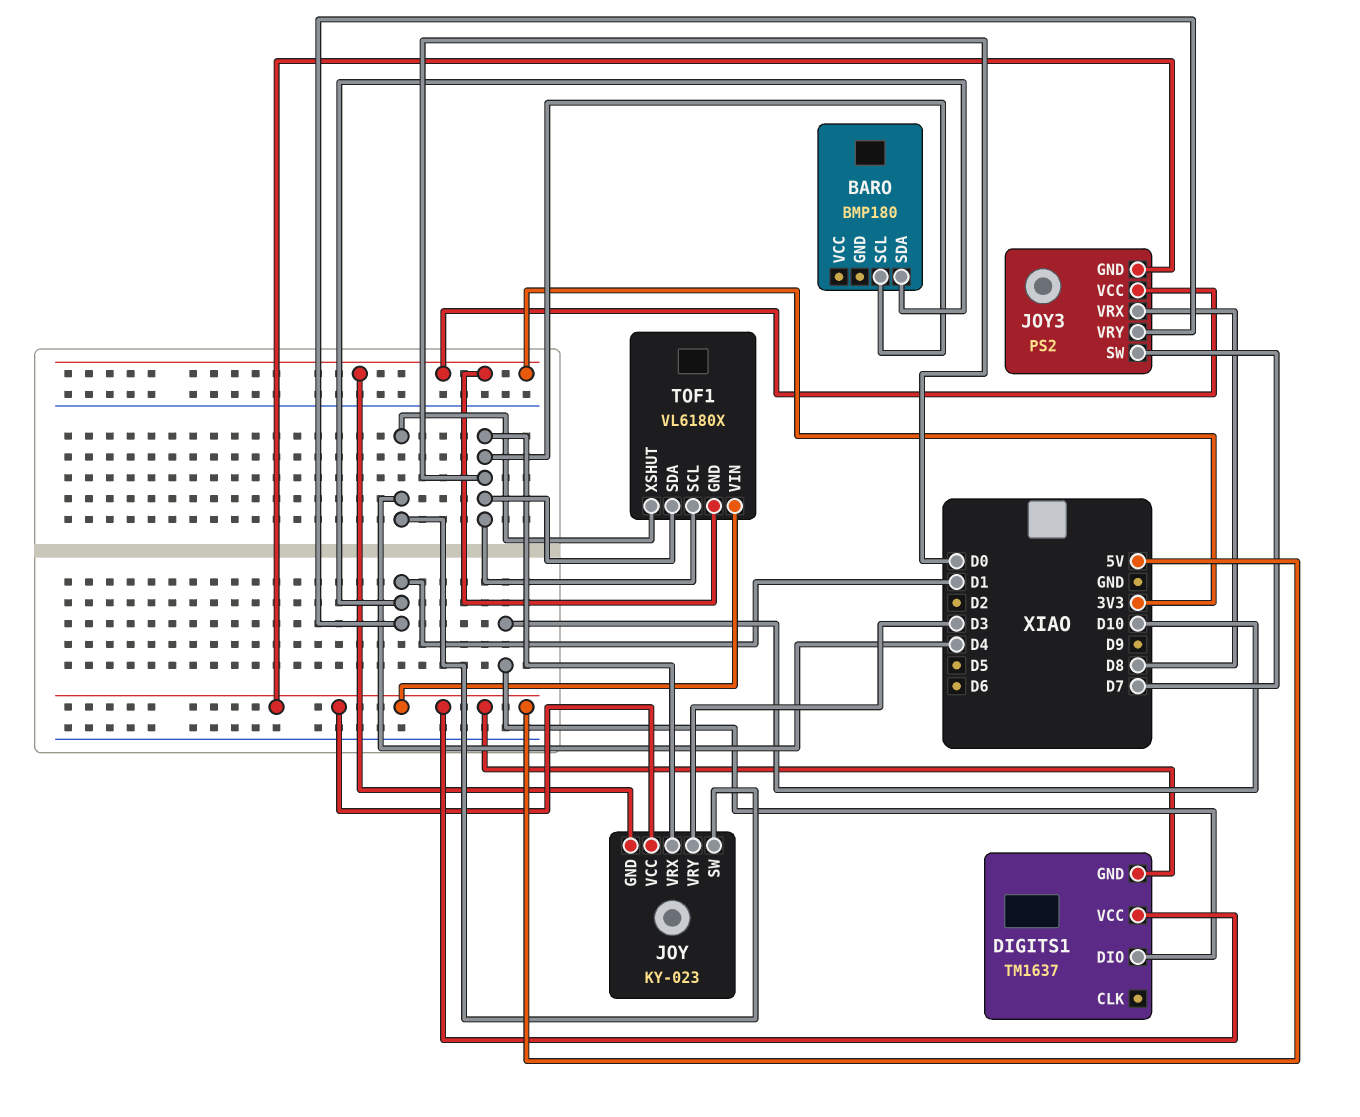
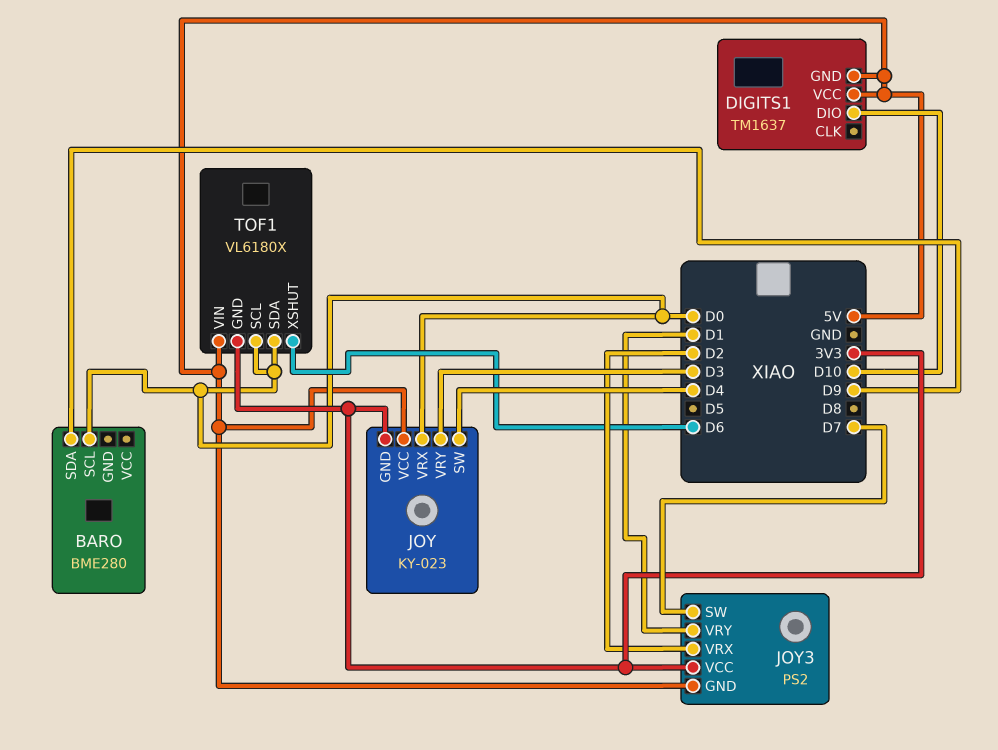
BARO: BMP180 -> BME280
BARO pin SDA: D1 -> D9
JOY3 pin VRX: D8 -> D2
TOF1 pin XSHUT: D4 -> D6

